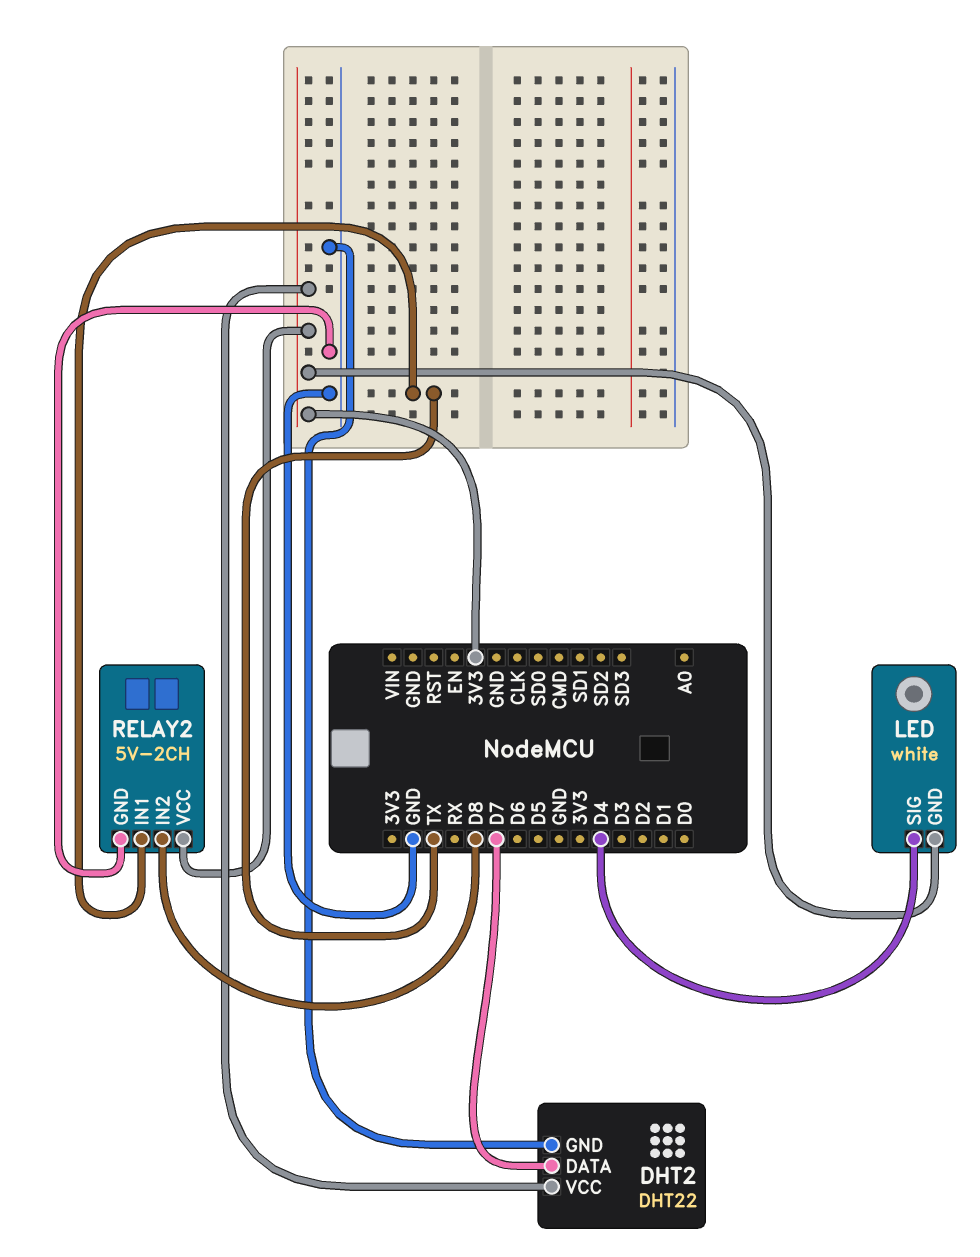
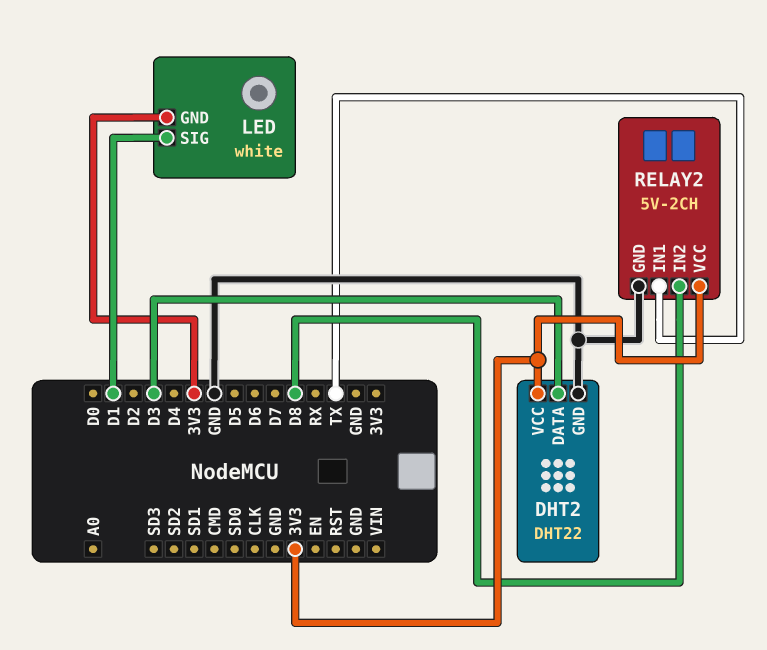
DHT2 pin DATA: D7 -> D3
LED pin SIG: D4 -> D1

